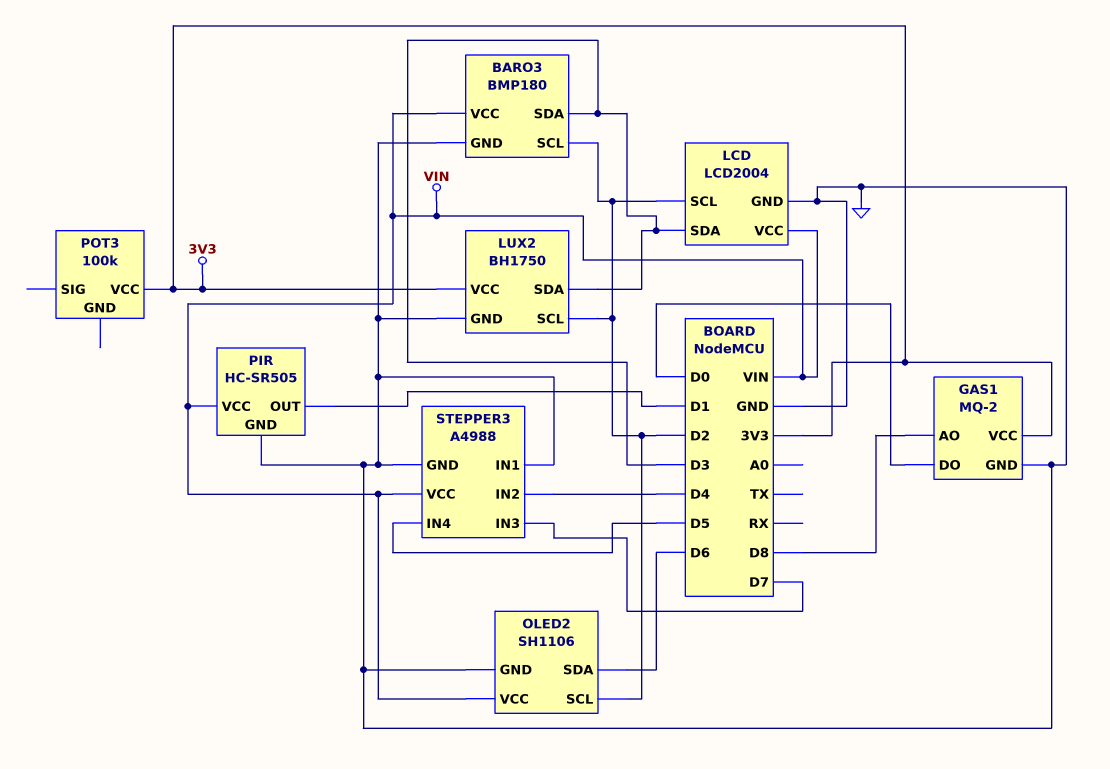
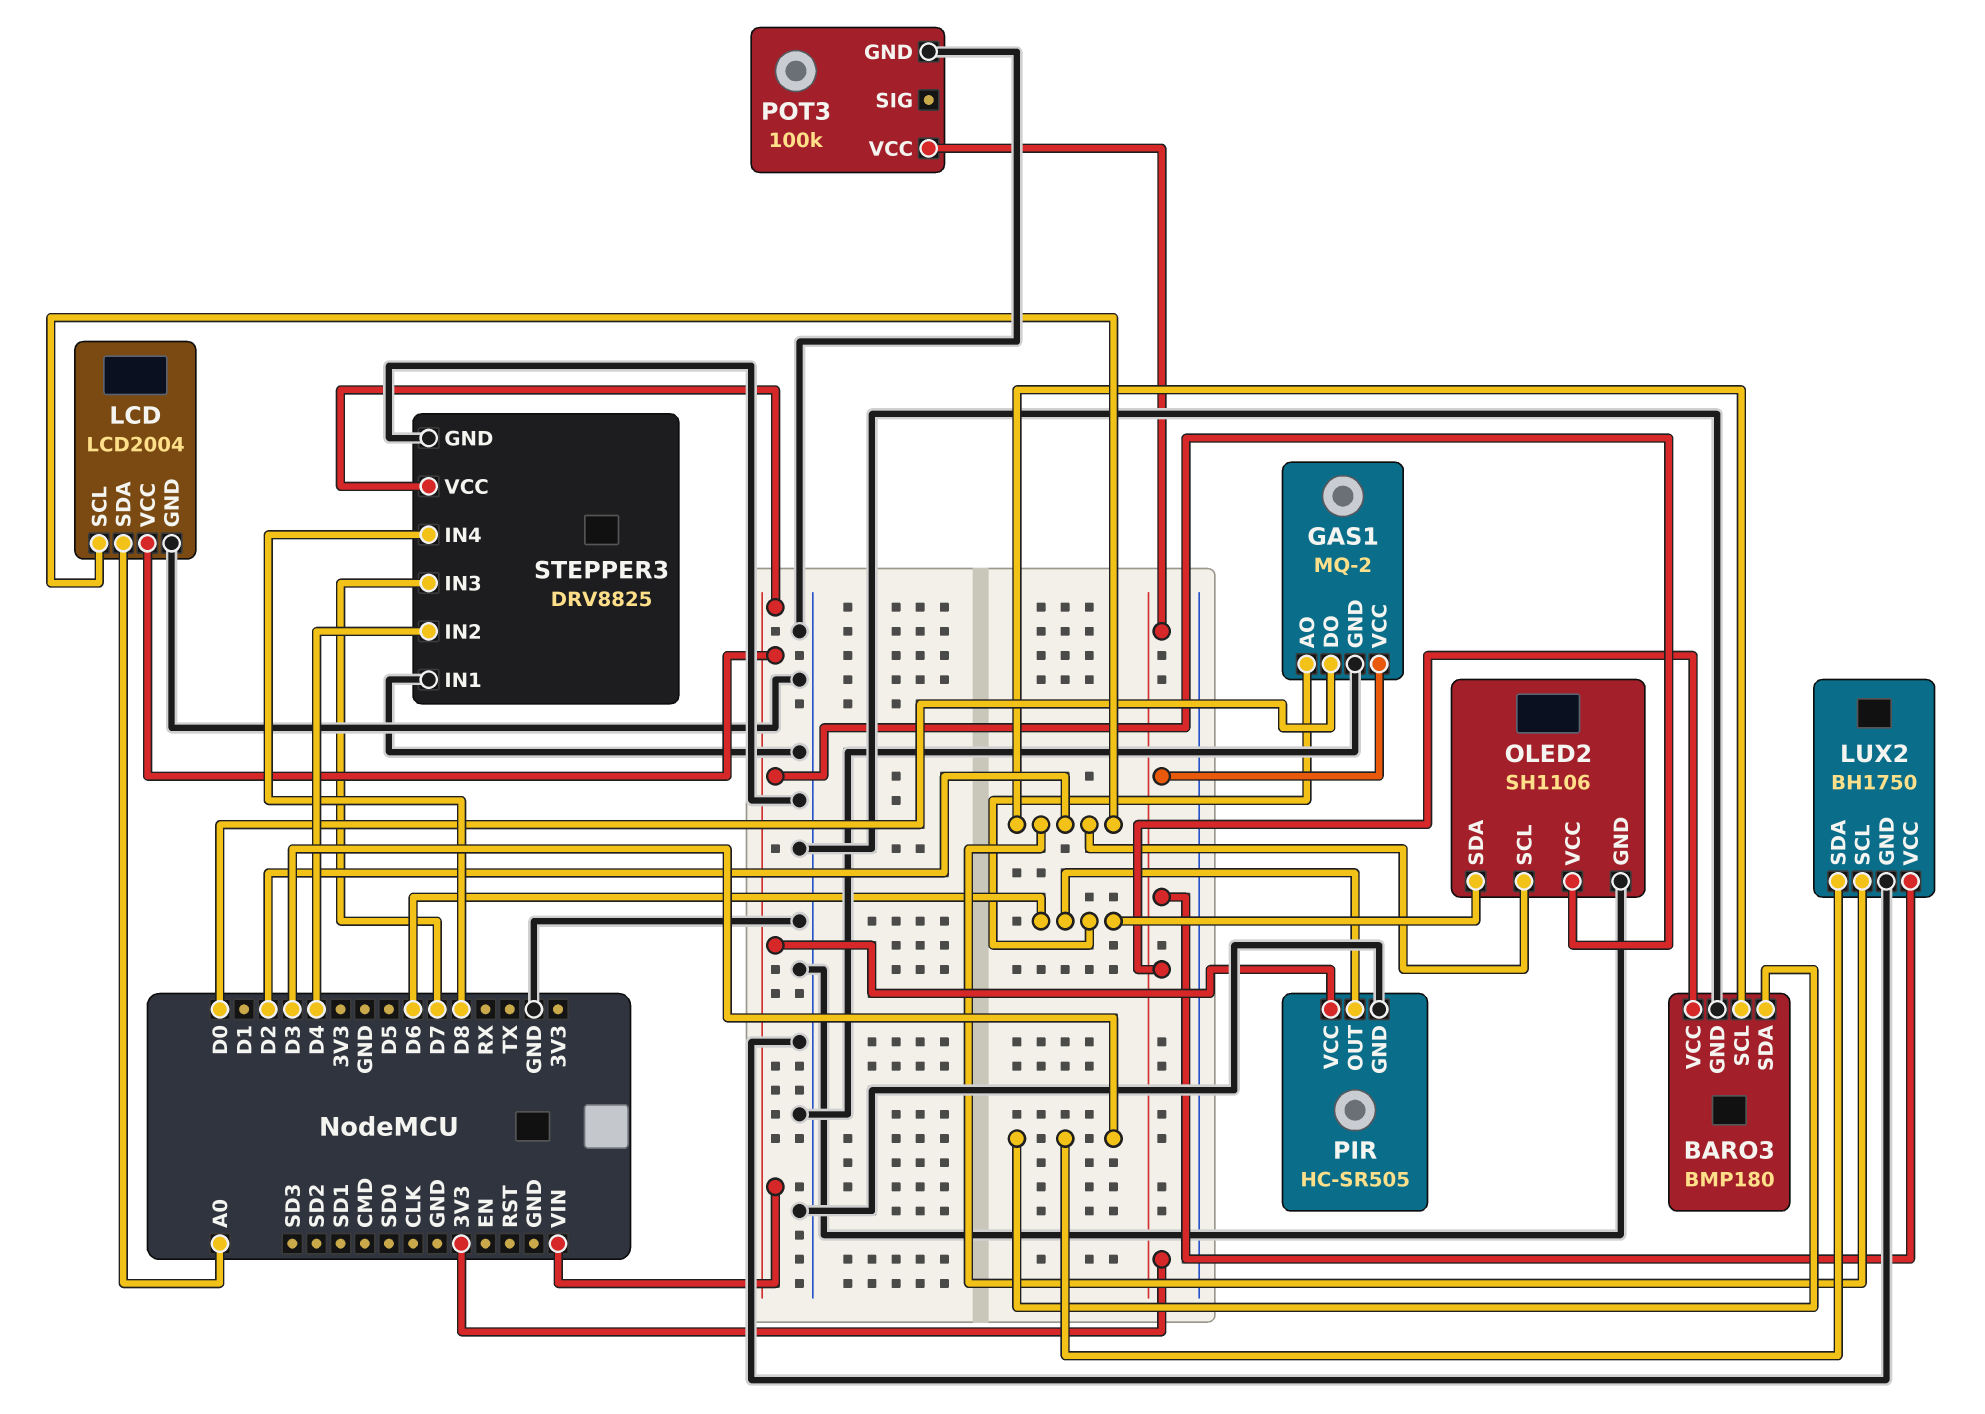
BARO3 pin VCC: VIN -> 3V3
GAS1 pin AO: D8 -> D6
LCD pin SDA: D3 -> A0
PIR pin OUT: D1 -> D6
POT3 pin GND: none -> GND
STEPPER3: A4988 -> DRV8825
STEPPER3 pin IN4: D5 -> D8

